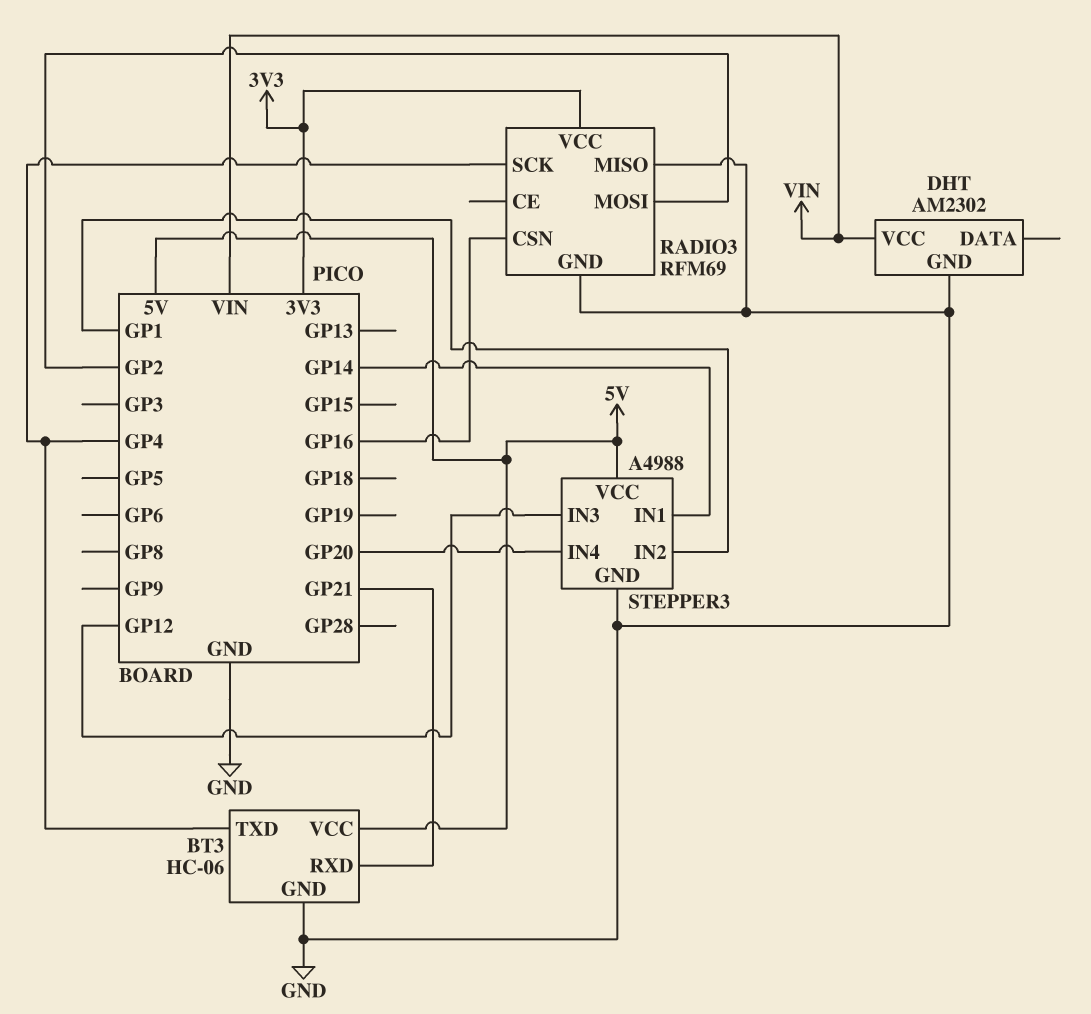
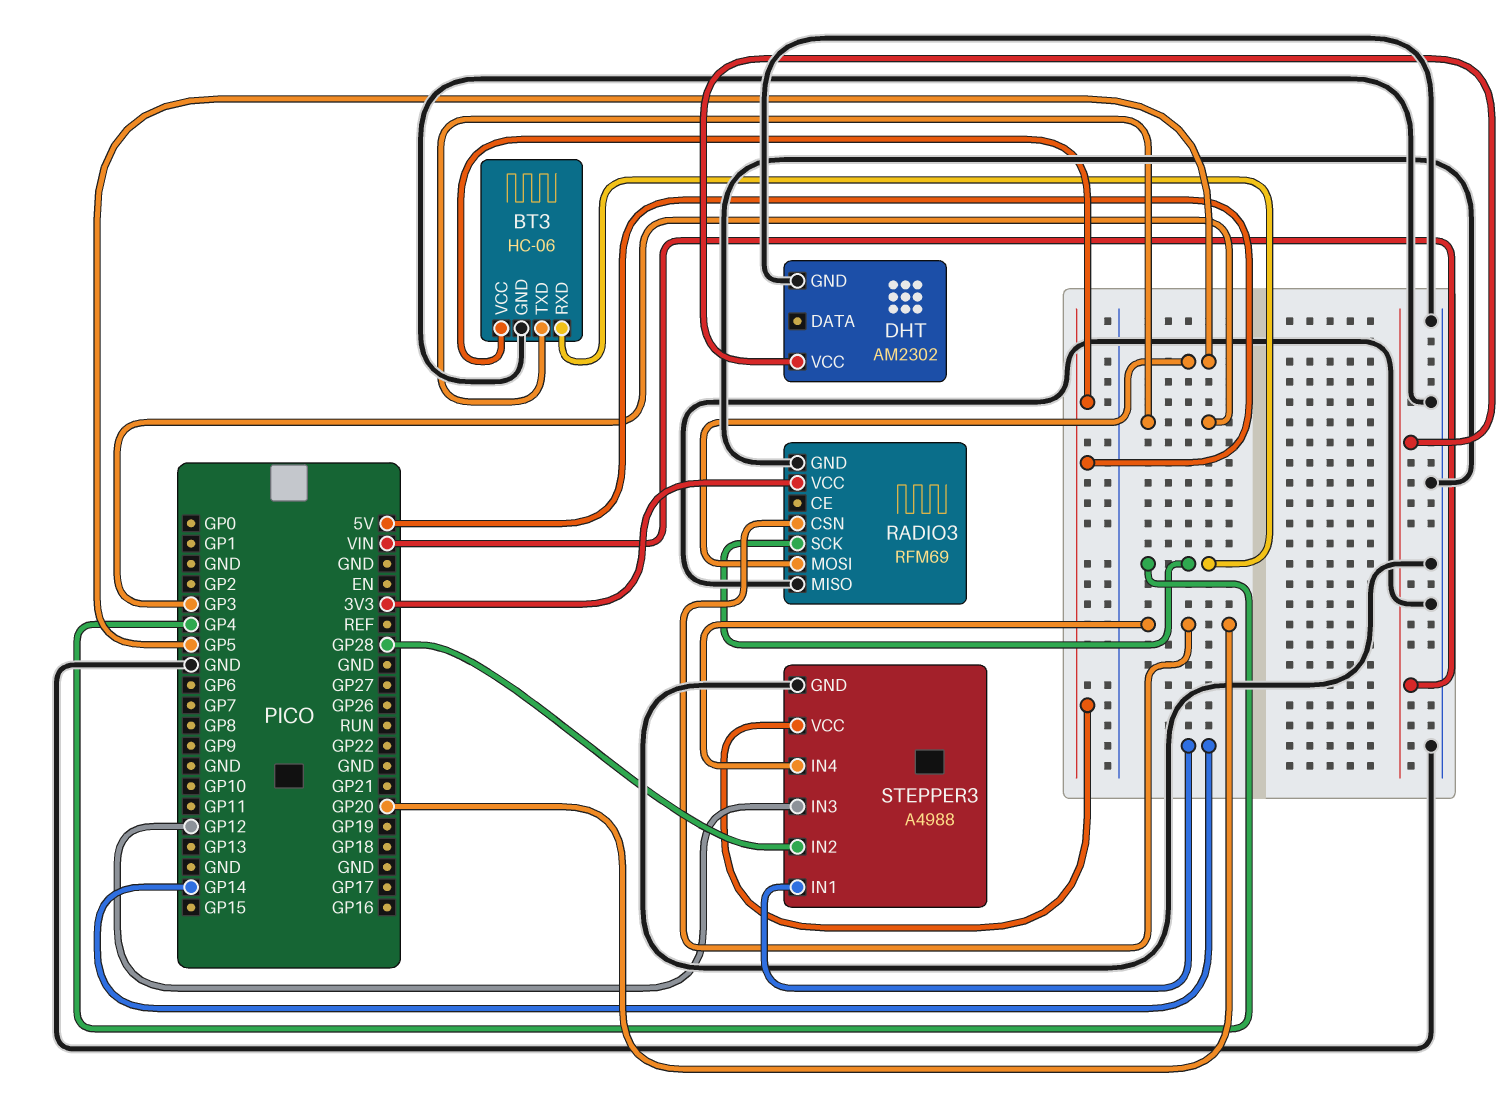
BT3 pin RXD: GP21 -> GP4
BT3 pin TXD: GP4 -> GP3
RADIO3 pin CSN: GP16 -> GP20
RADIO3 pin MOSI: GP2 -> GP5
STEPPER3 pin IN2: GP1 -> GP28

